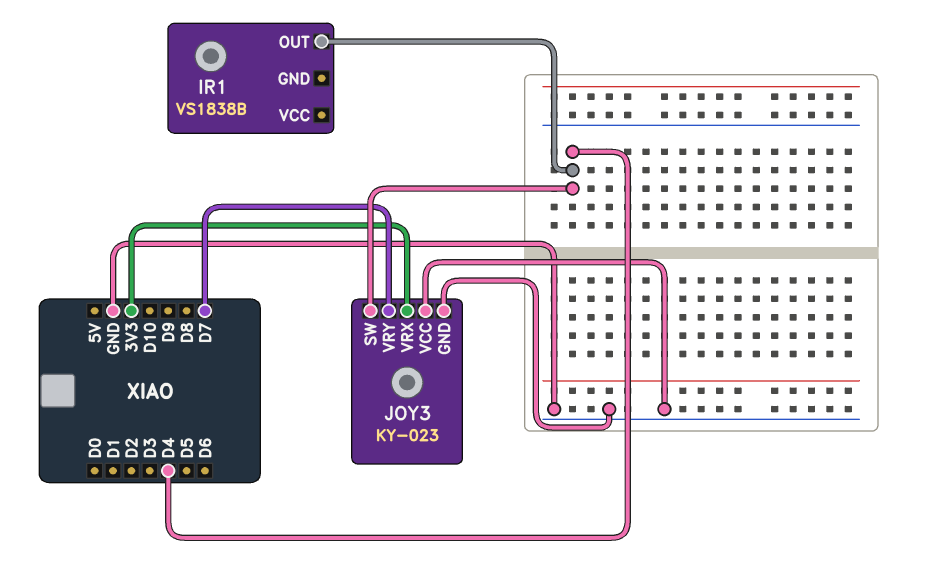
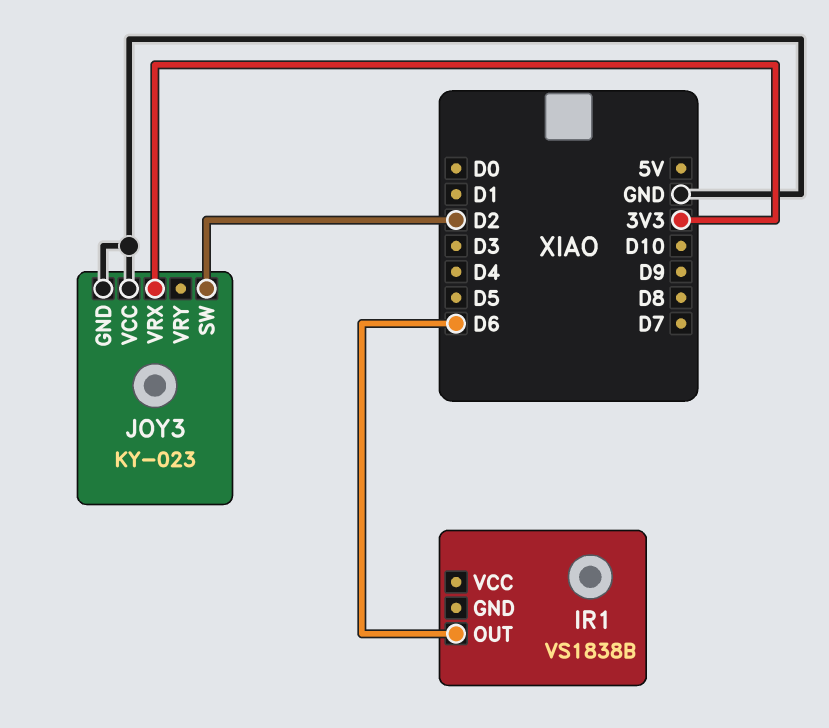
IR1 pin OUT: D4 -> D6
JOY3 pin SW: D4 -> D2
JOY3 pin VRY: D7 -> none

